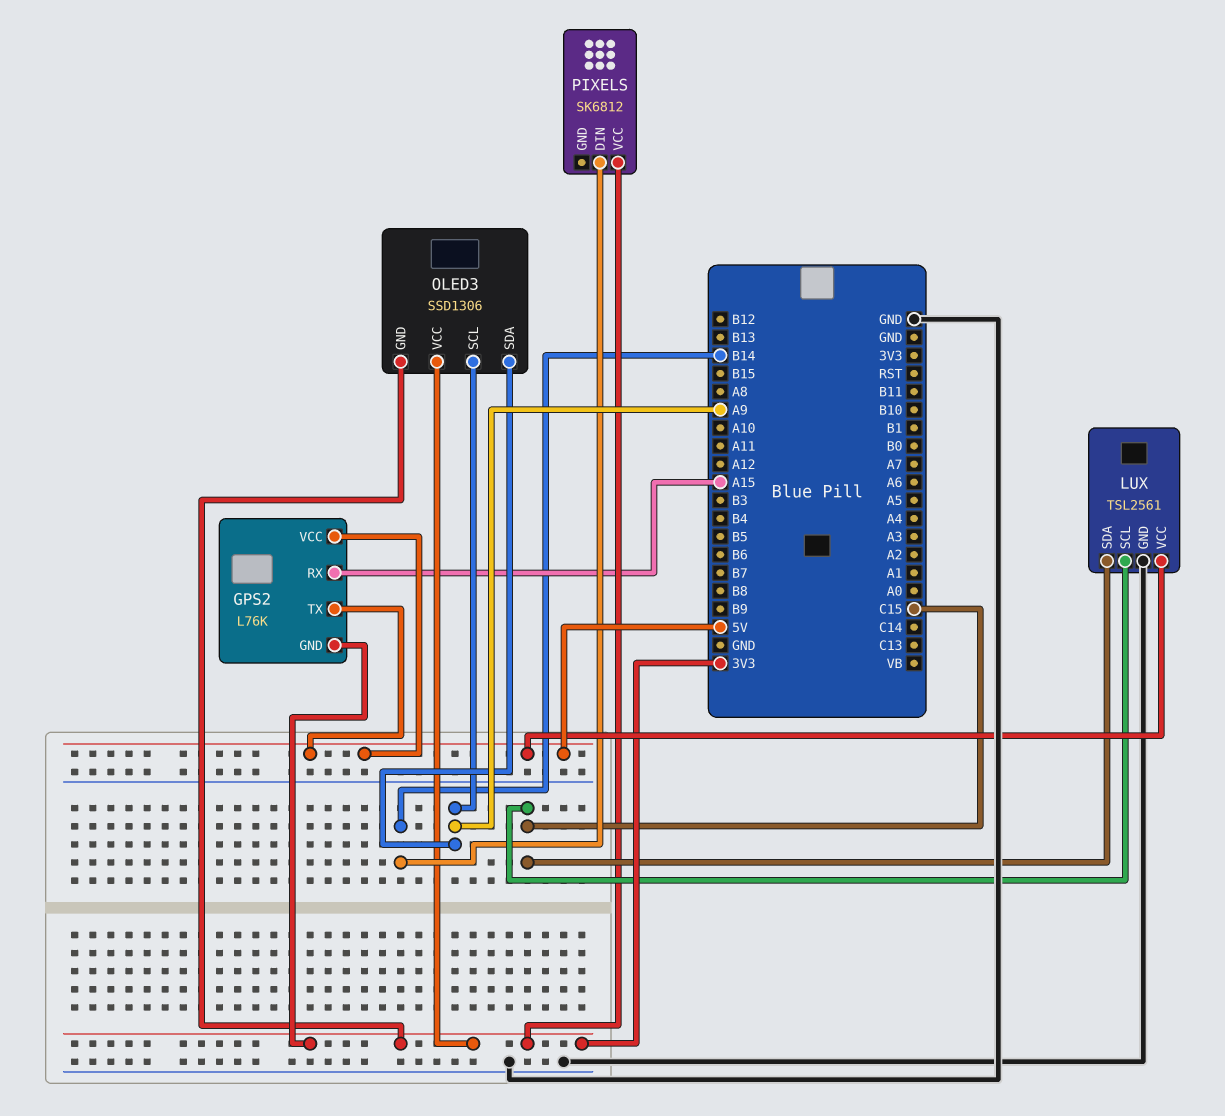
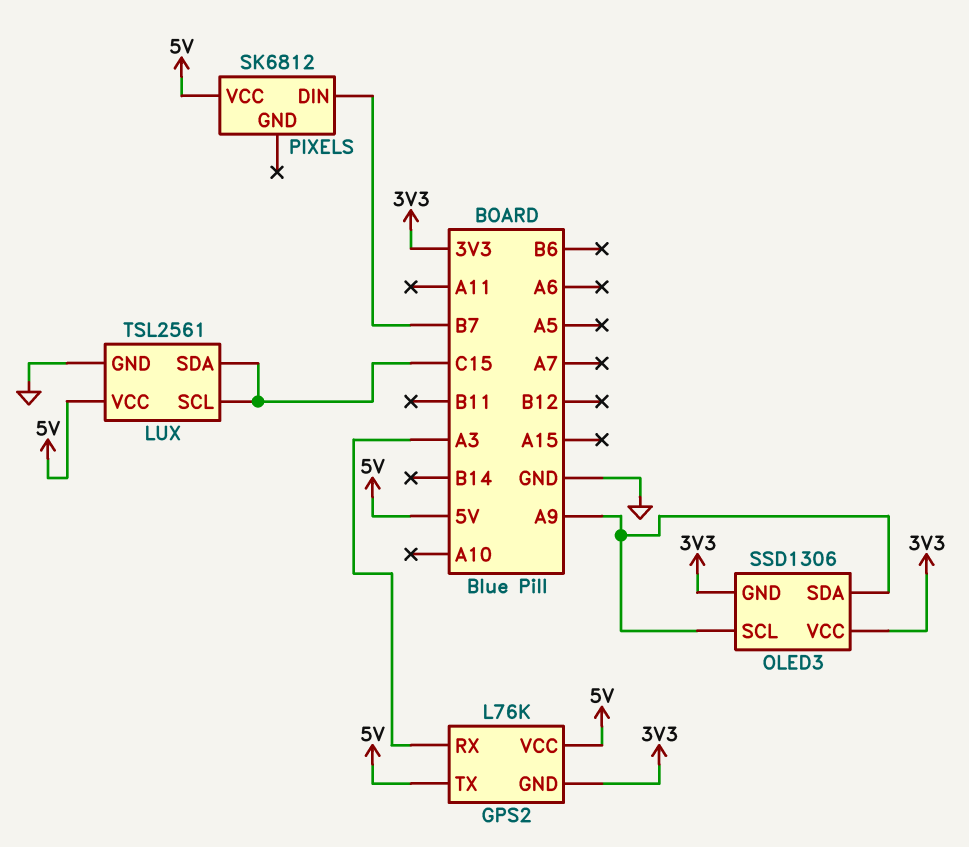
GPS2 pin RX: A15 -> A3
PIXELS pin DIN: B14 -> B7
PIXELS pin VCC: 3V3 -> 5V

